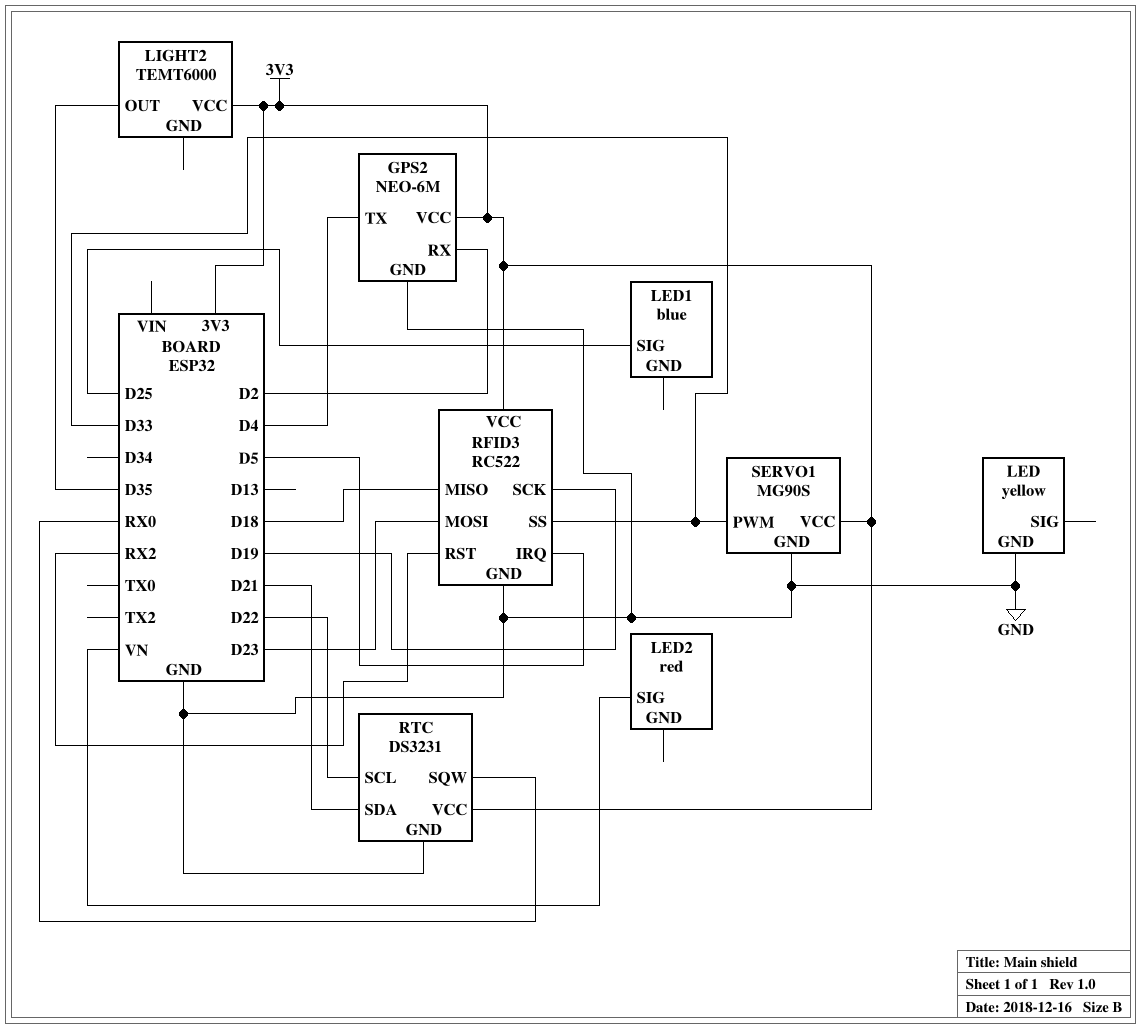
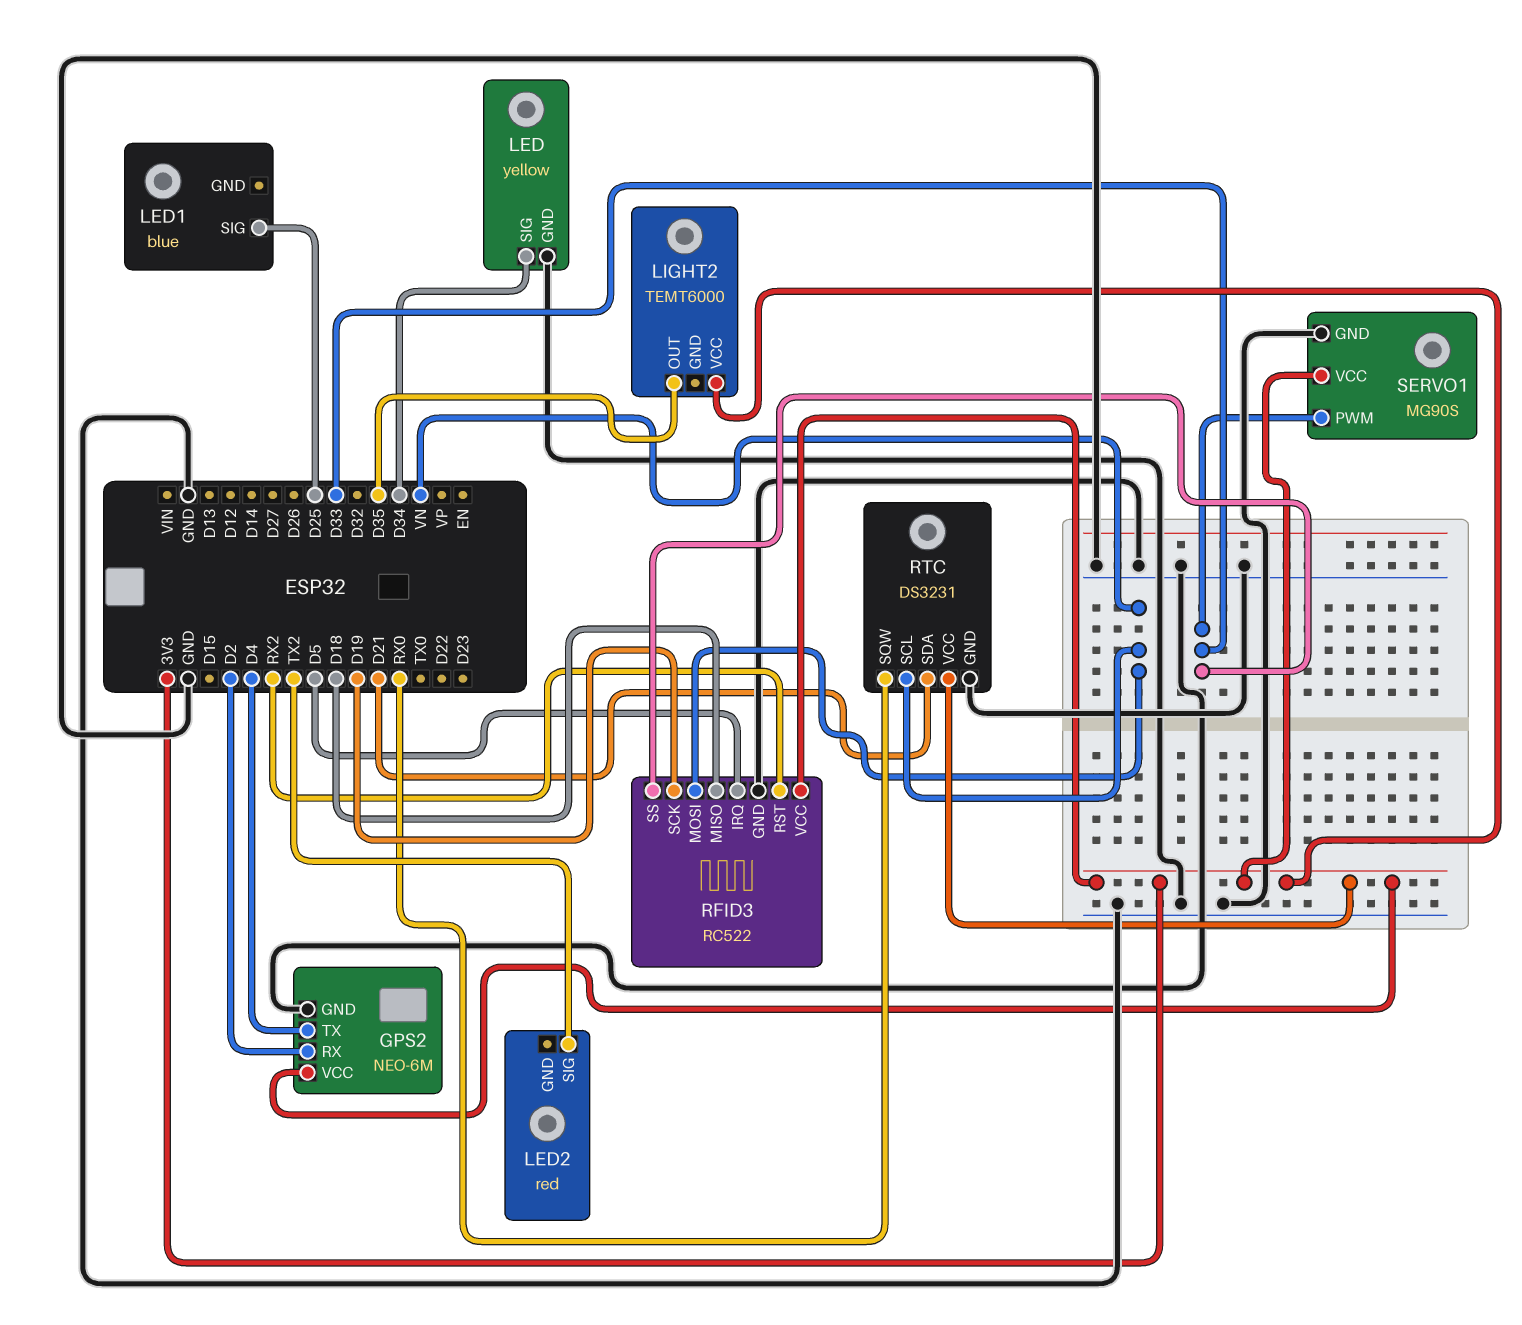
LED pin SIG: none -> D34
LED2 pin SIG: VN -> TX2
RFID3 pin MOSI: D23 -> VN
RTC pin SCL: D22 -> VN

